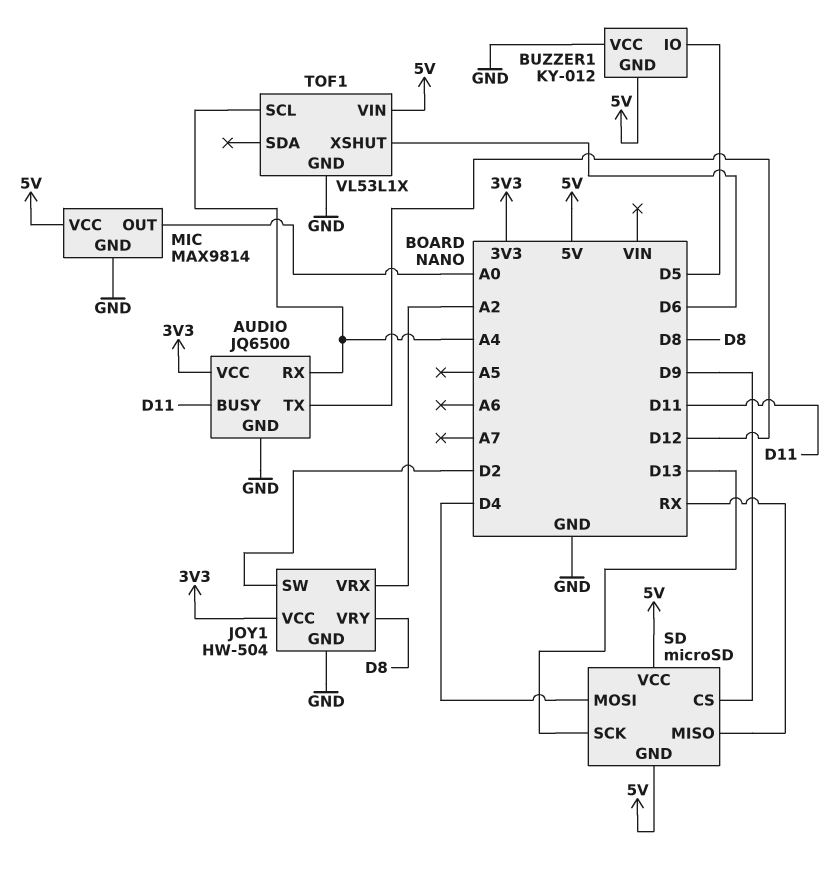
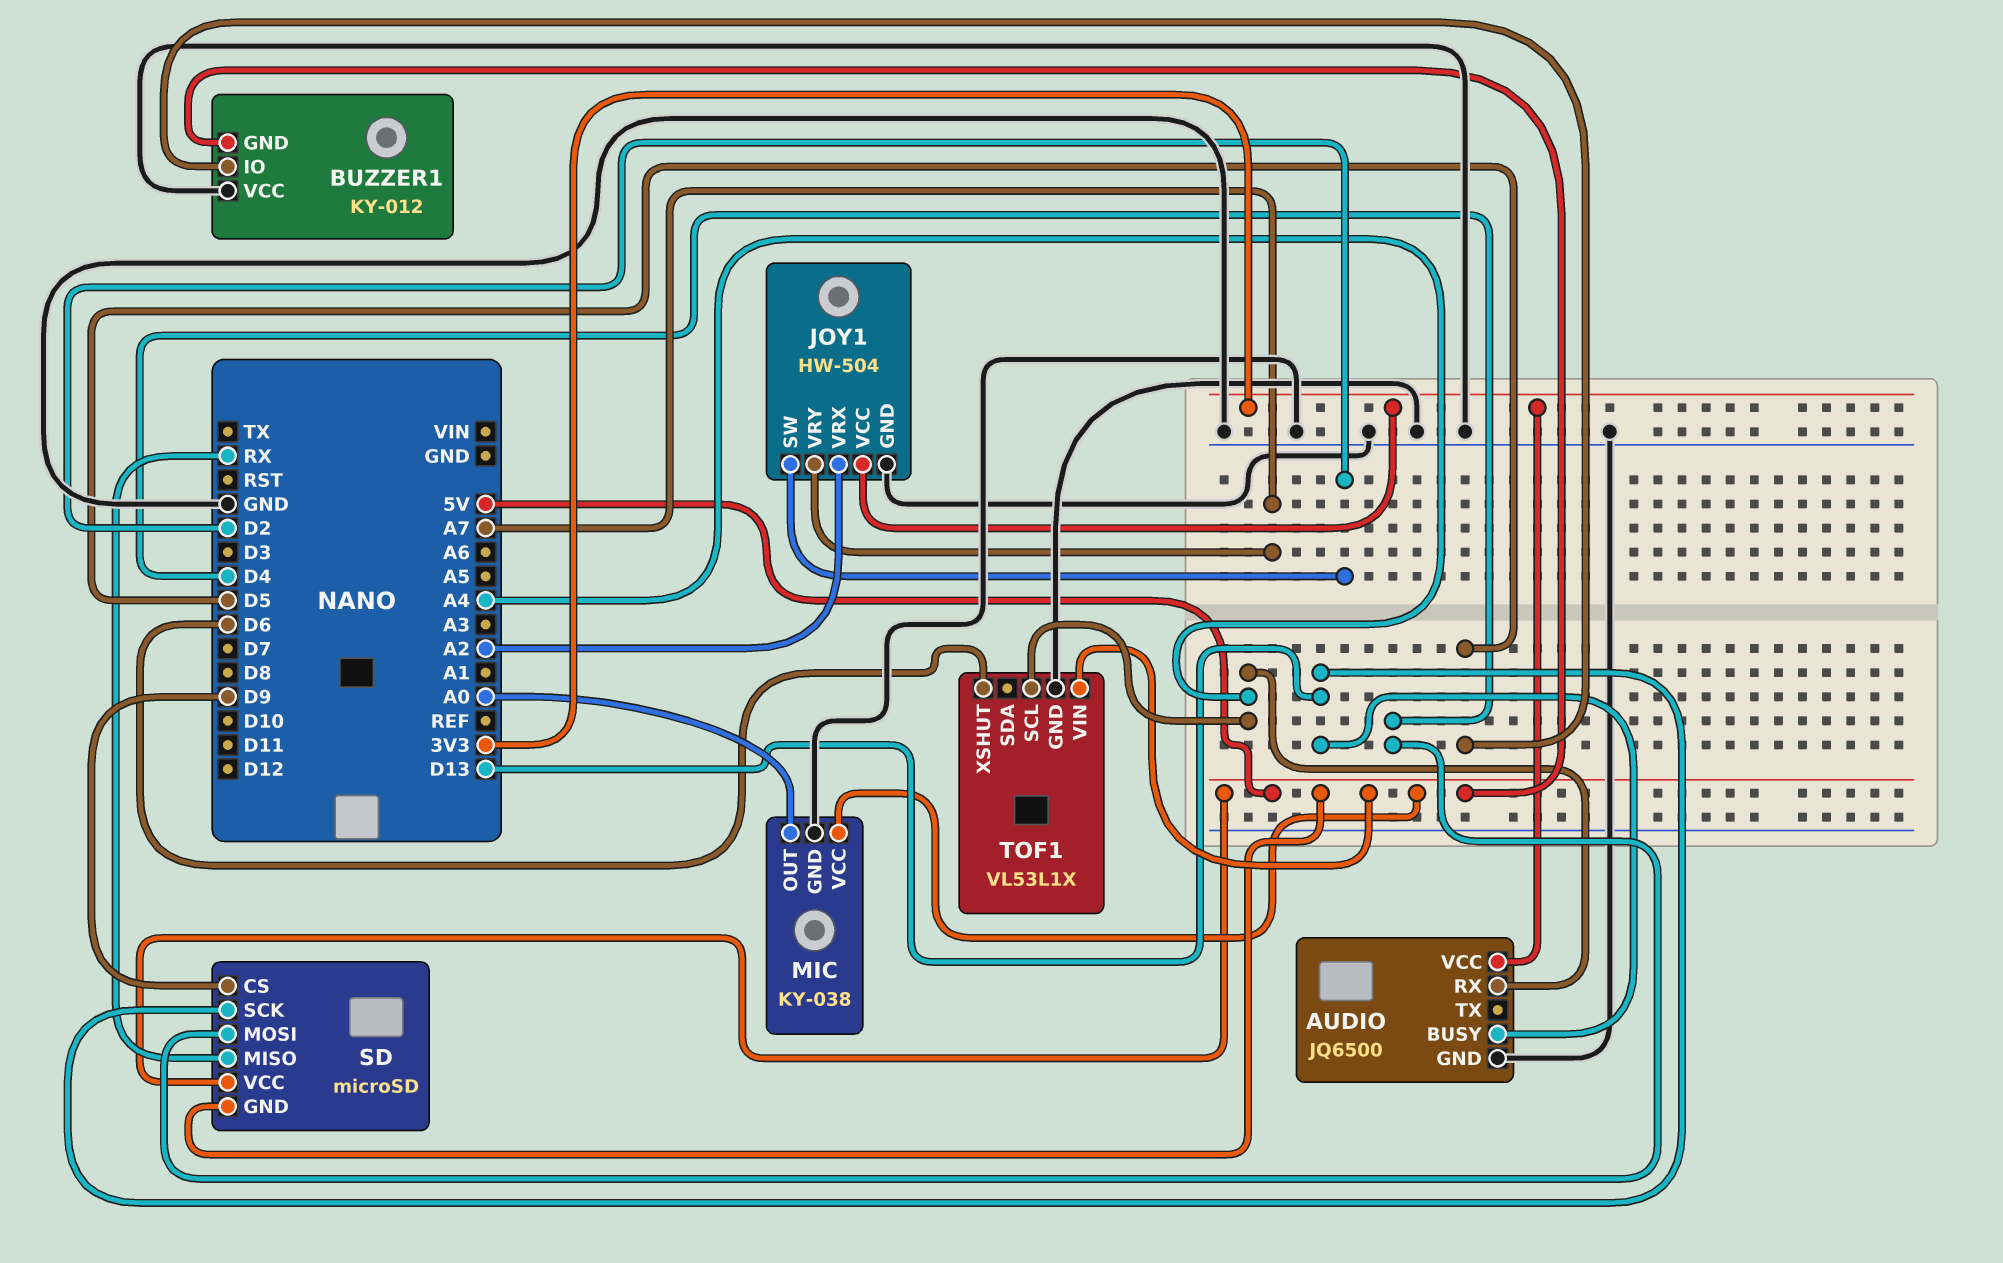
AUDIO pin BUSY: D11 -> D13
AUDIO pin TX: D12 -> none
JOY1 pin VRY: D8 -> A7
MIC: MAX9814 -> KY-038

